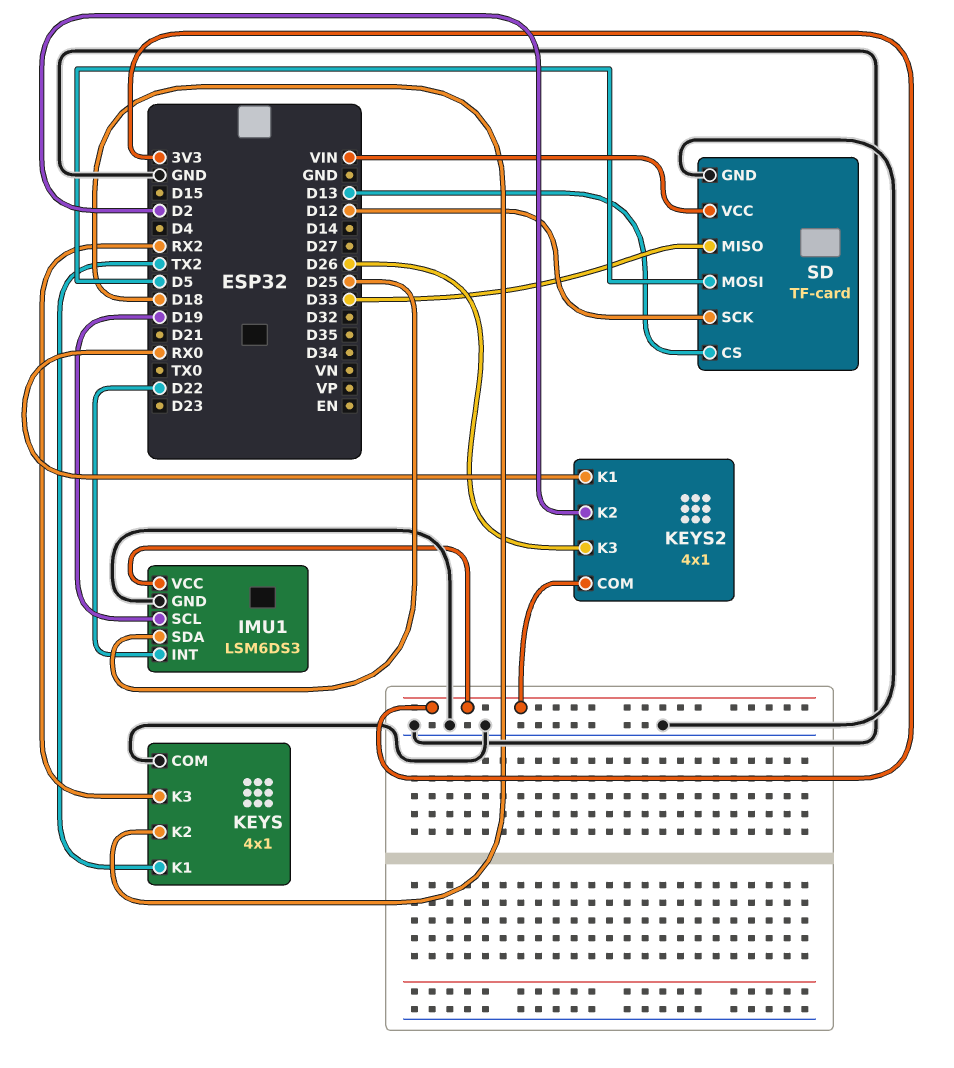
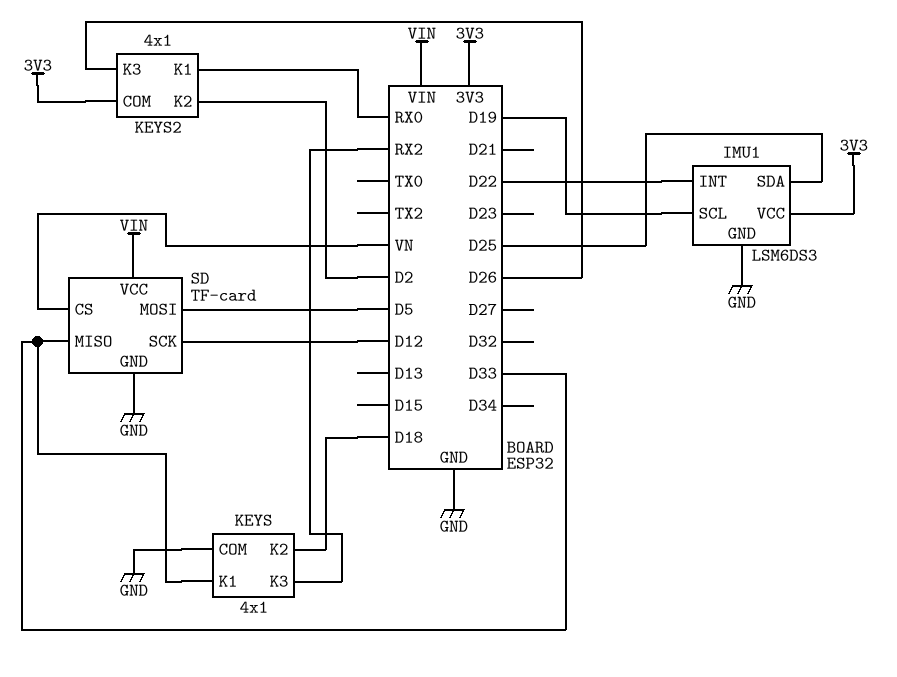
KEYS pin K1: TX2 -> D33
SD pin CS: D13 -> VN

